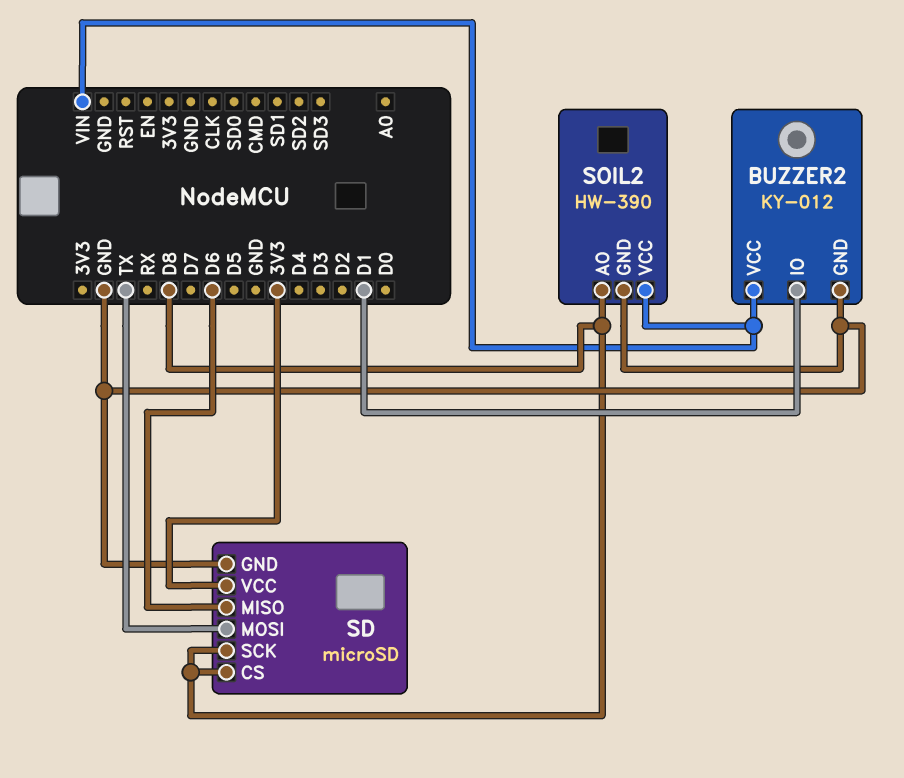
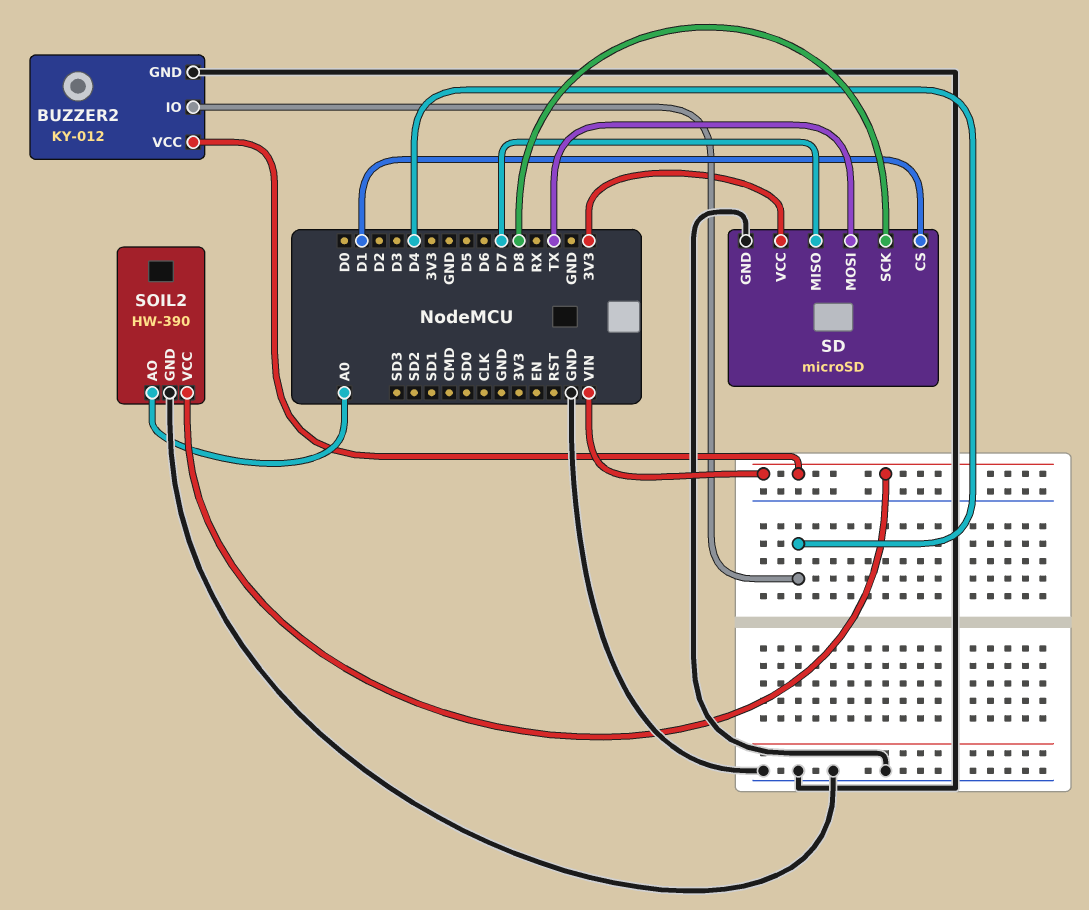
BUZZER2 pin IO: D1 -> D4
SD pin CS: D8 -> D1
SD pin MISO: D6 -> D7
SOIL2 pin AO: D8 -> A0

